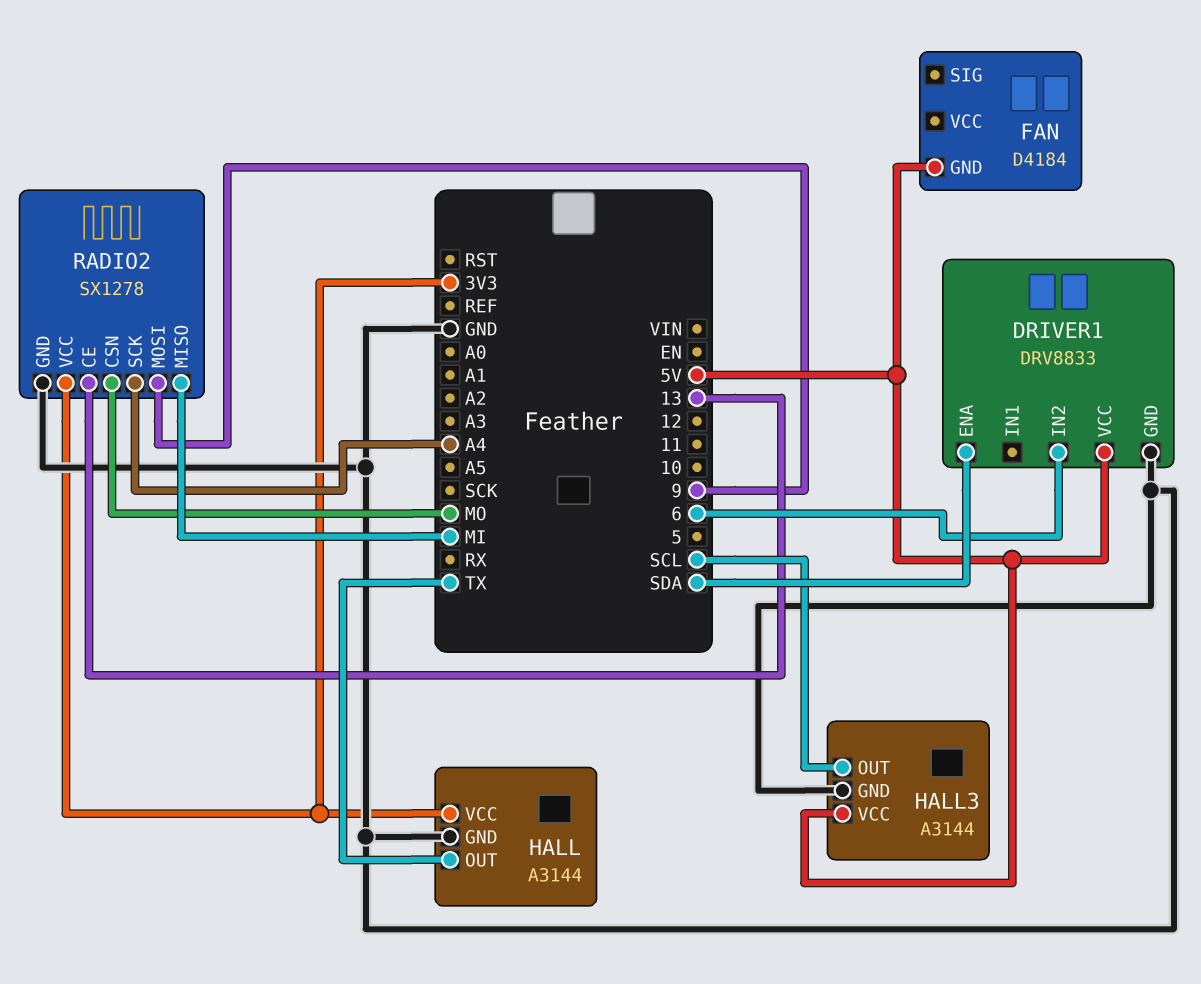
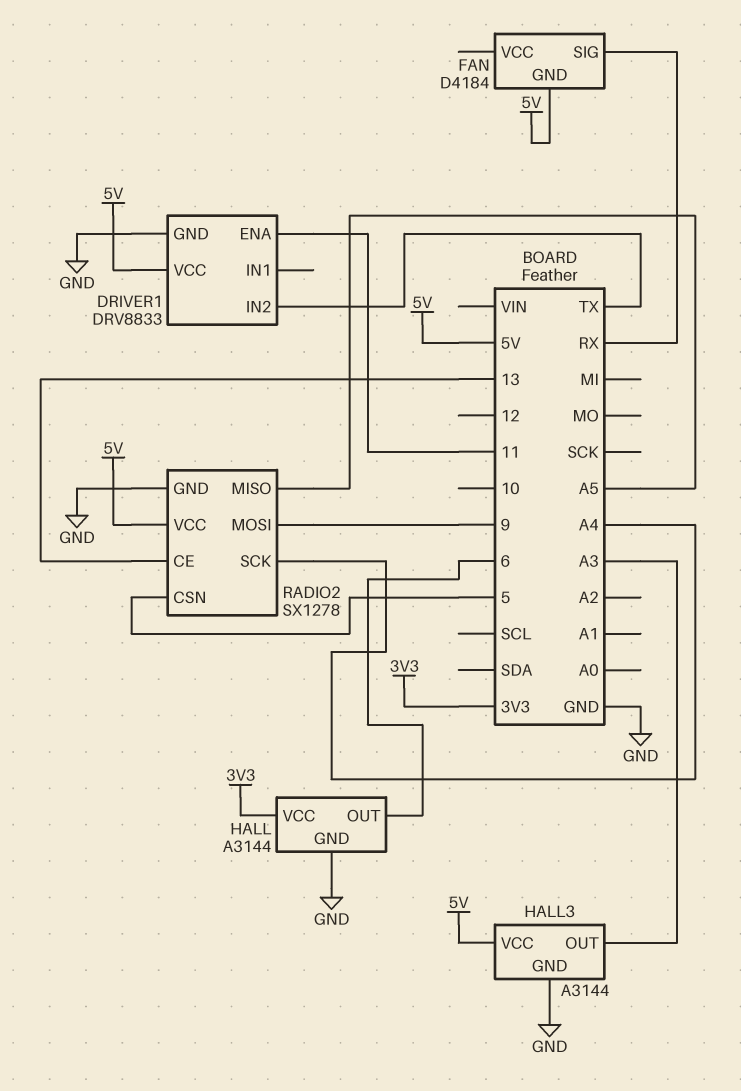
DRIVER1 pin ENA: SDA -> 11
DRIVER1 pin IN2: 6 -> TX
FAN pin SIG: none -> RX
HALL pin OUT: TX -> 6
HALL3 pin OUT: SCL -> A3
RADIO2 pin CSN: MO -> 5
RADIO2 pin MISO: MI -> A5
RADIO2 pin VCC: 3V3 -> 5V

